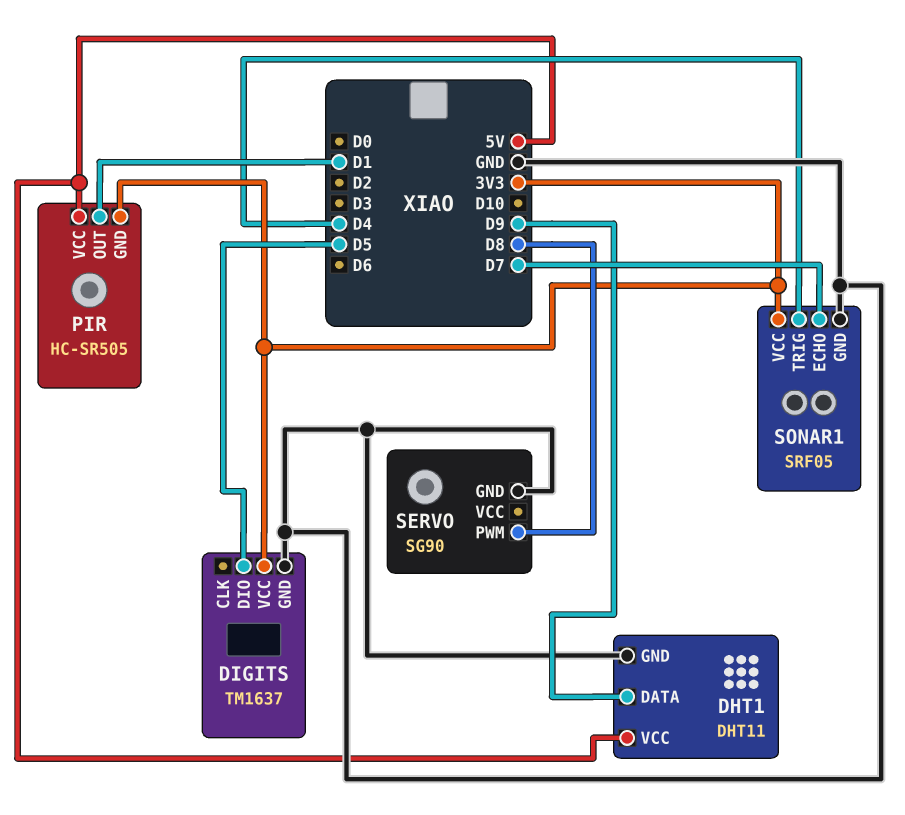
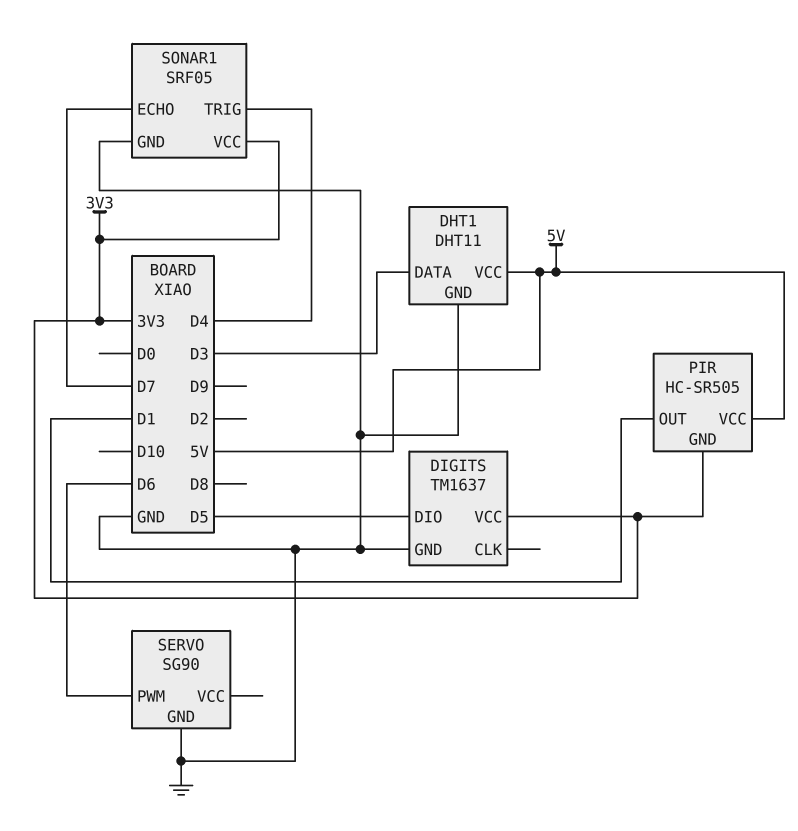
DHT1 pin DATA: D9 -> D3
SERVO pin PWM: D8 -> D6

